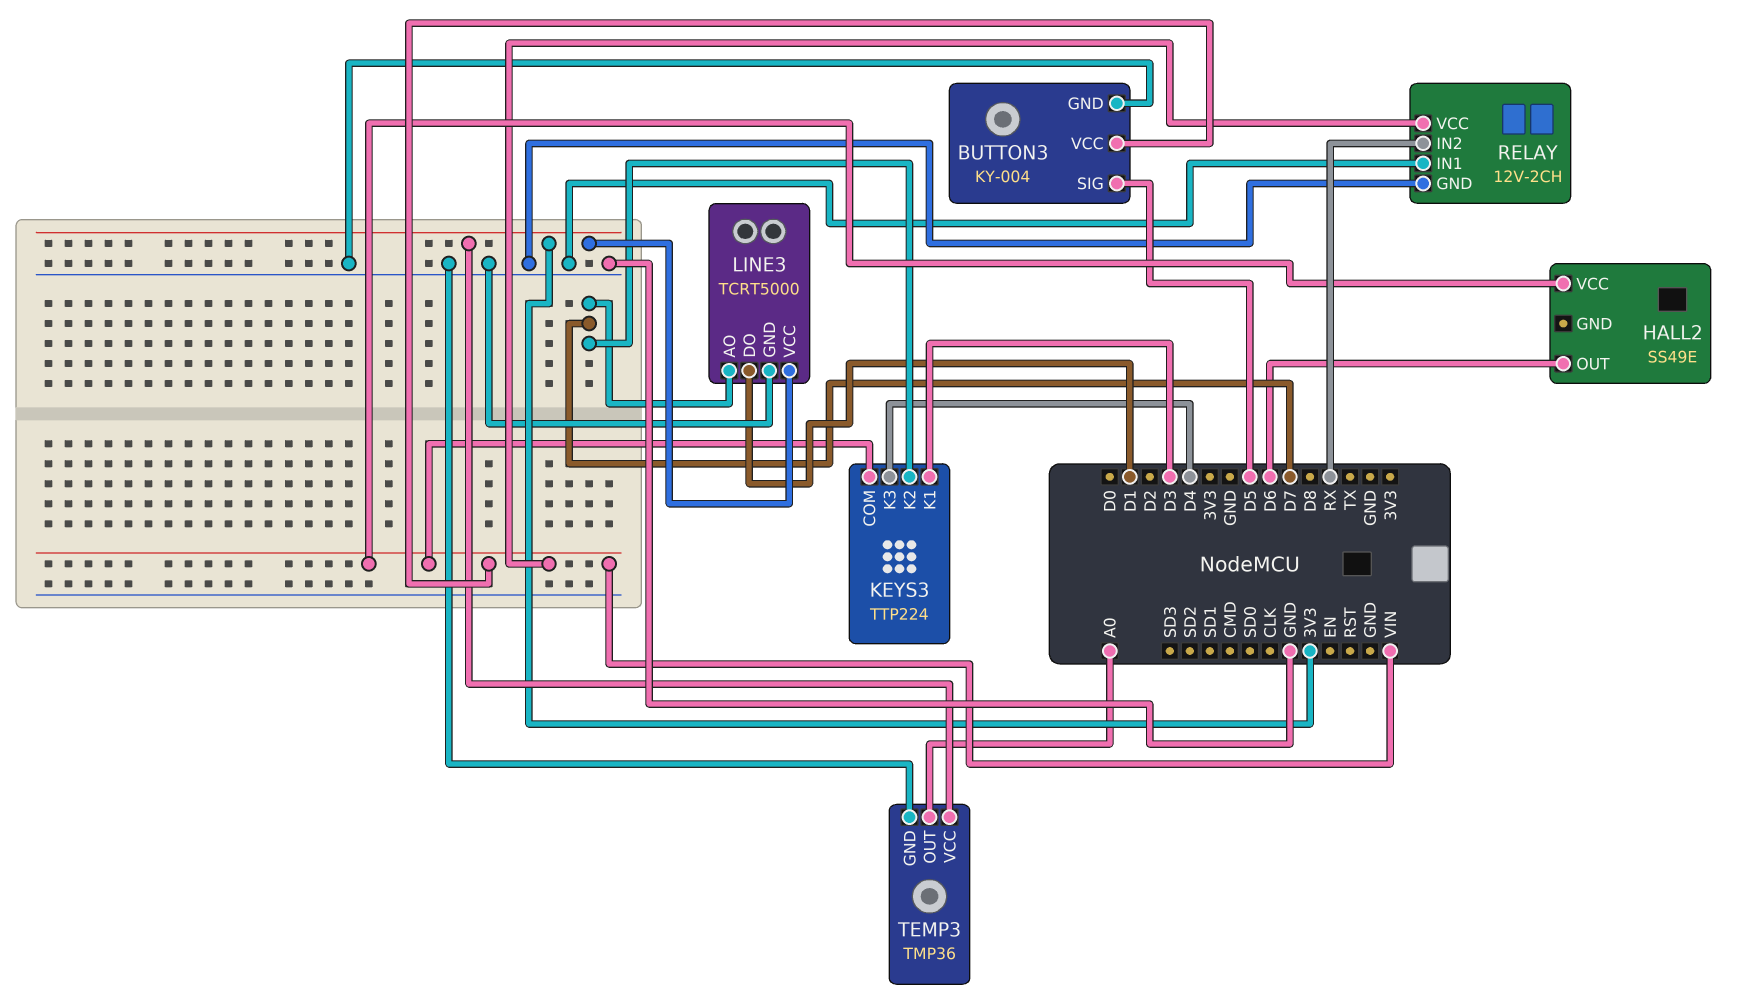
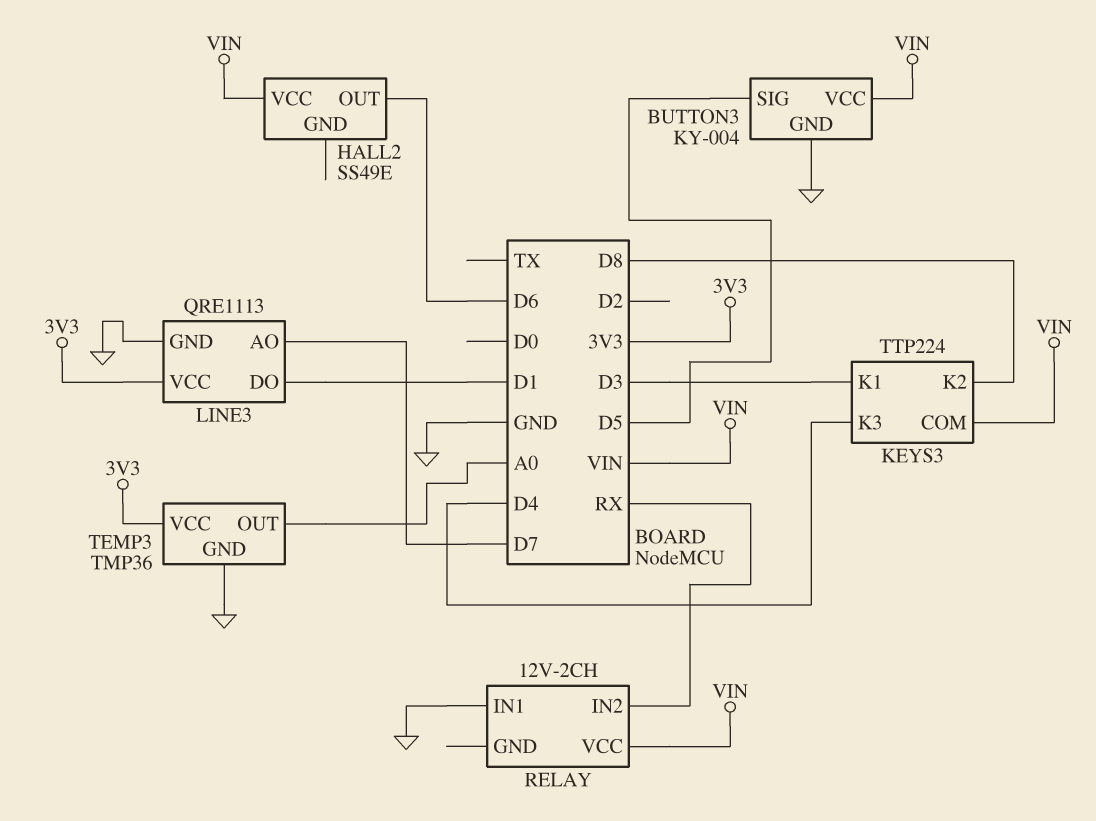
KEYS3 pin K2: D7 -> D8
LINE3: TCRT5000 -> QRE1113
RELAY pin GND: GND -> none

